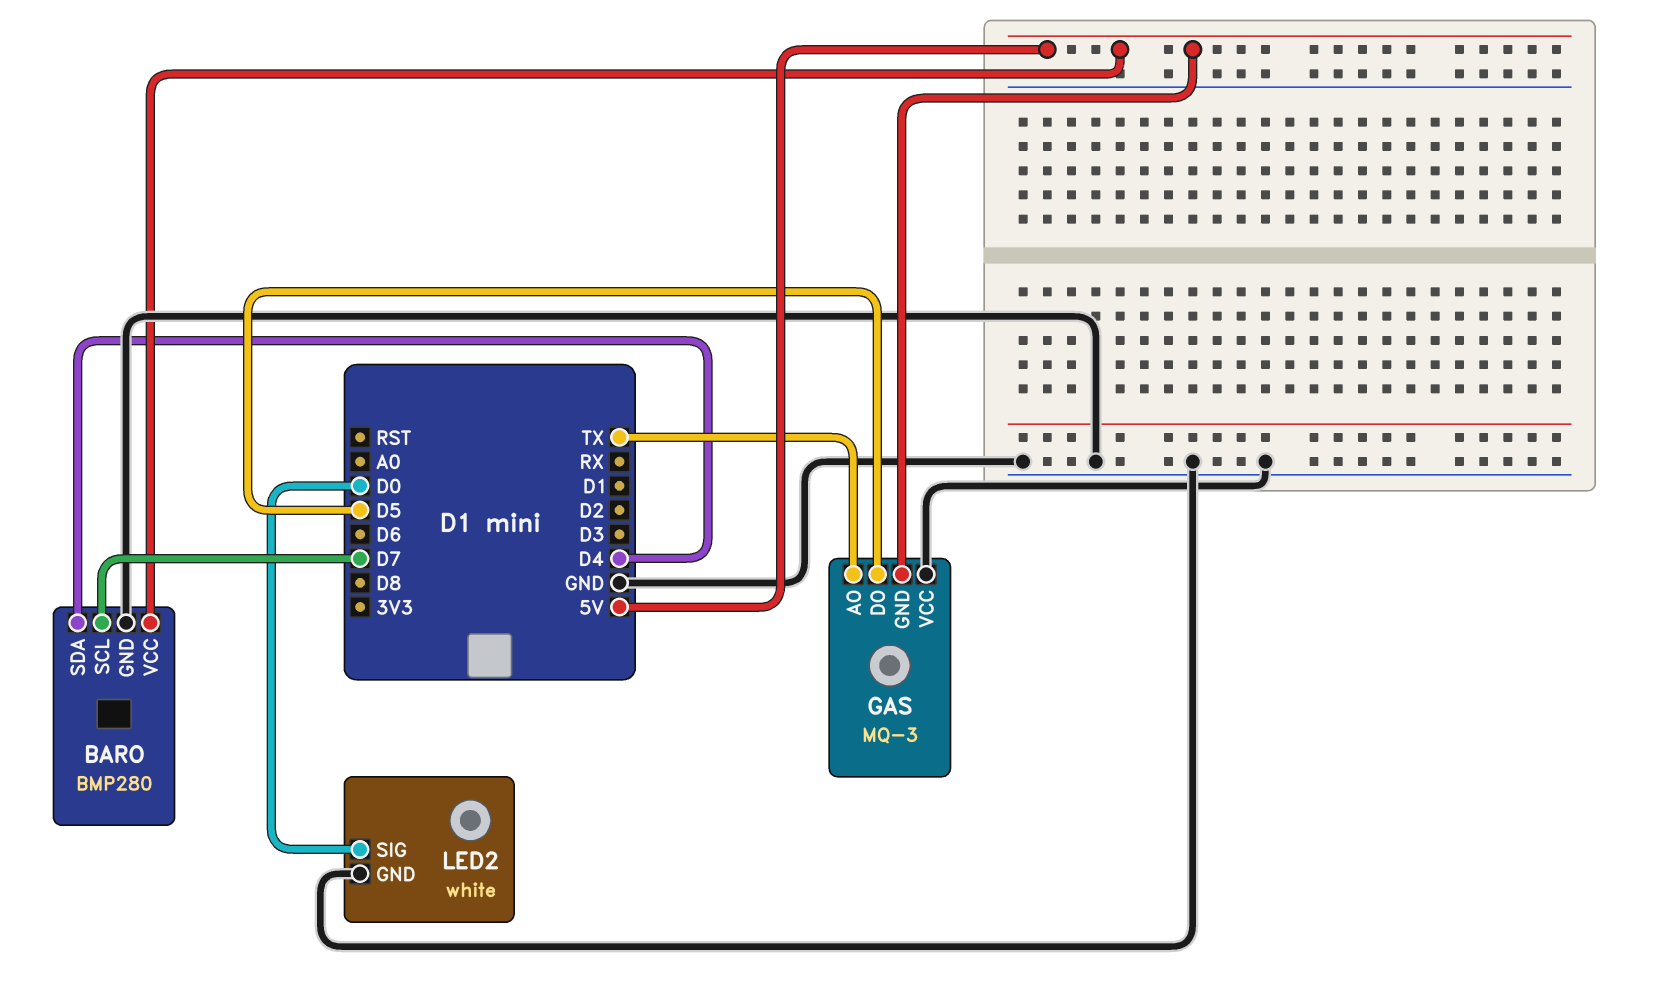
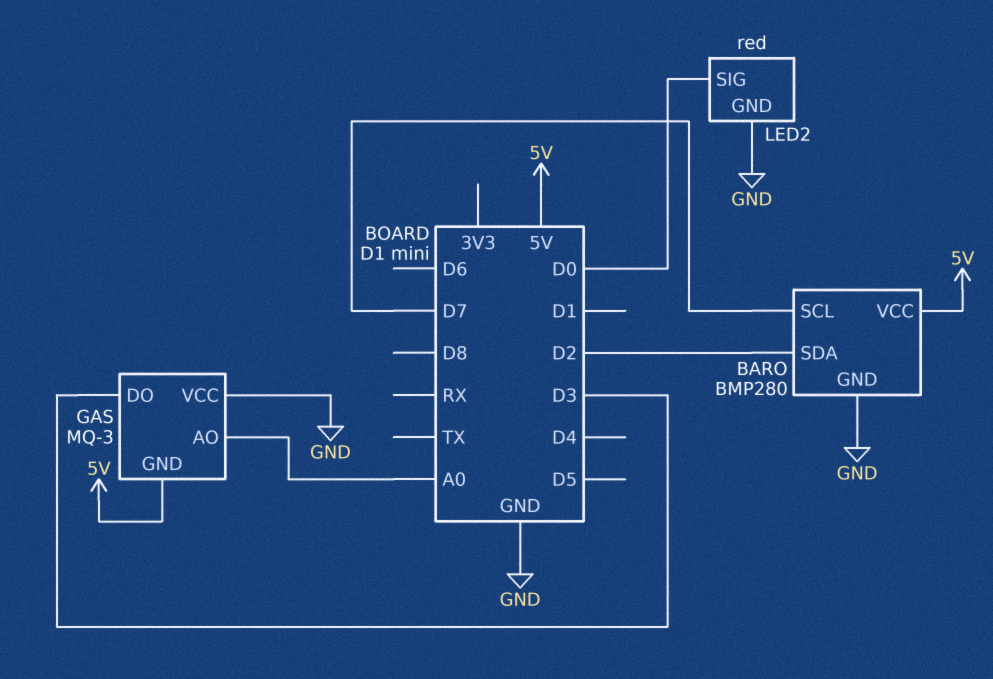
BARO pin SDA: D4 -> D2
GAS pin AO: TX -> A0
GAS pin DO: D5 -> D3
LED2: white -> red

